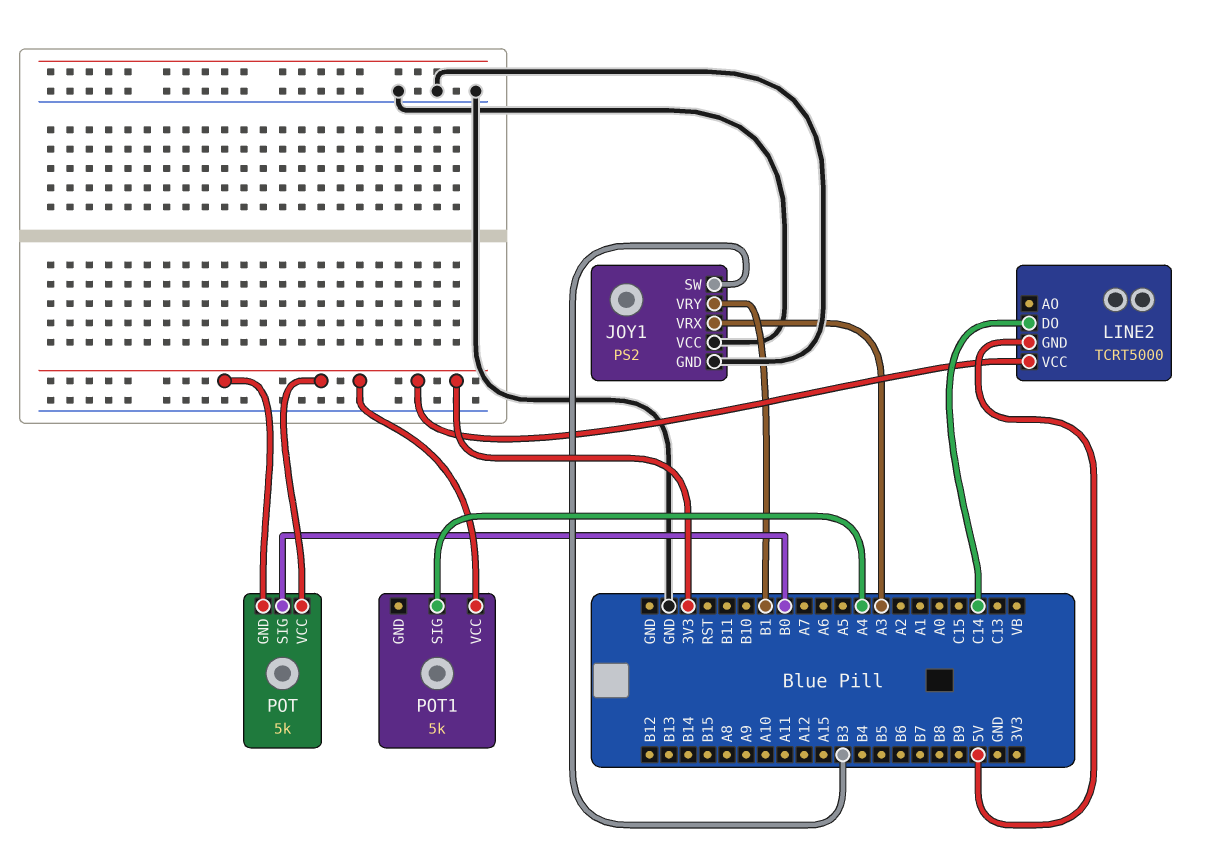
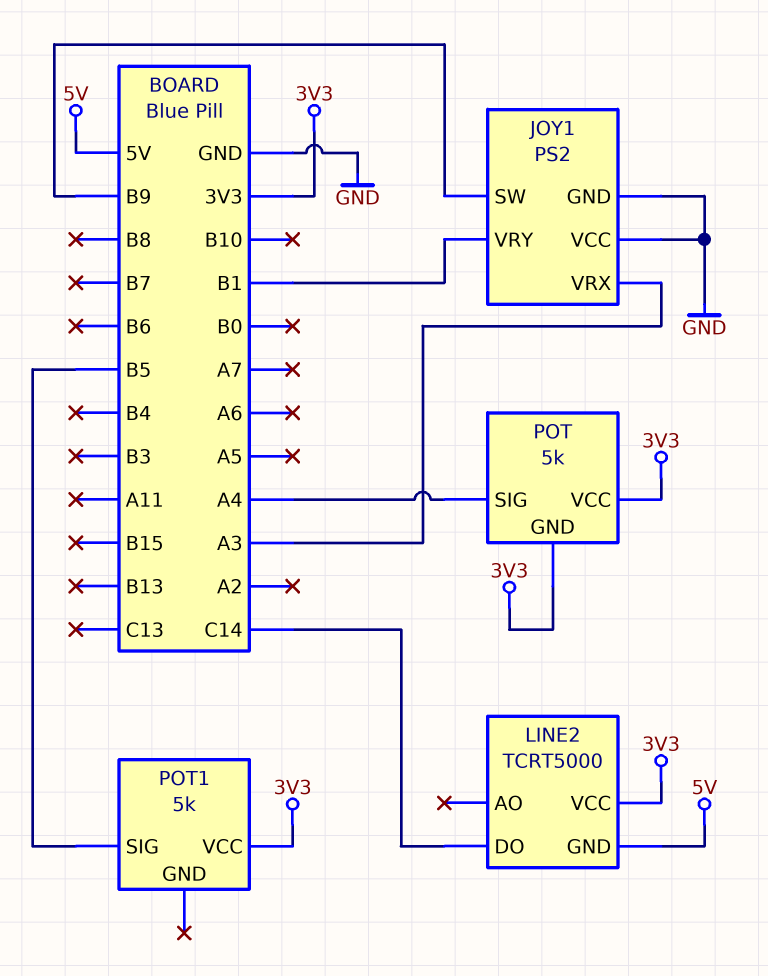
JOY1 pin SW: B3 -> B9
POT pin SIG: B0 -> A4
POT1 pin SIG: A4 -> B5

